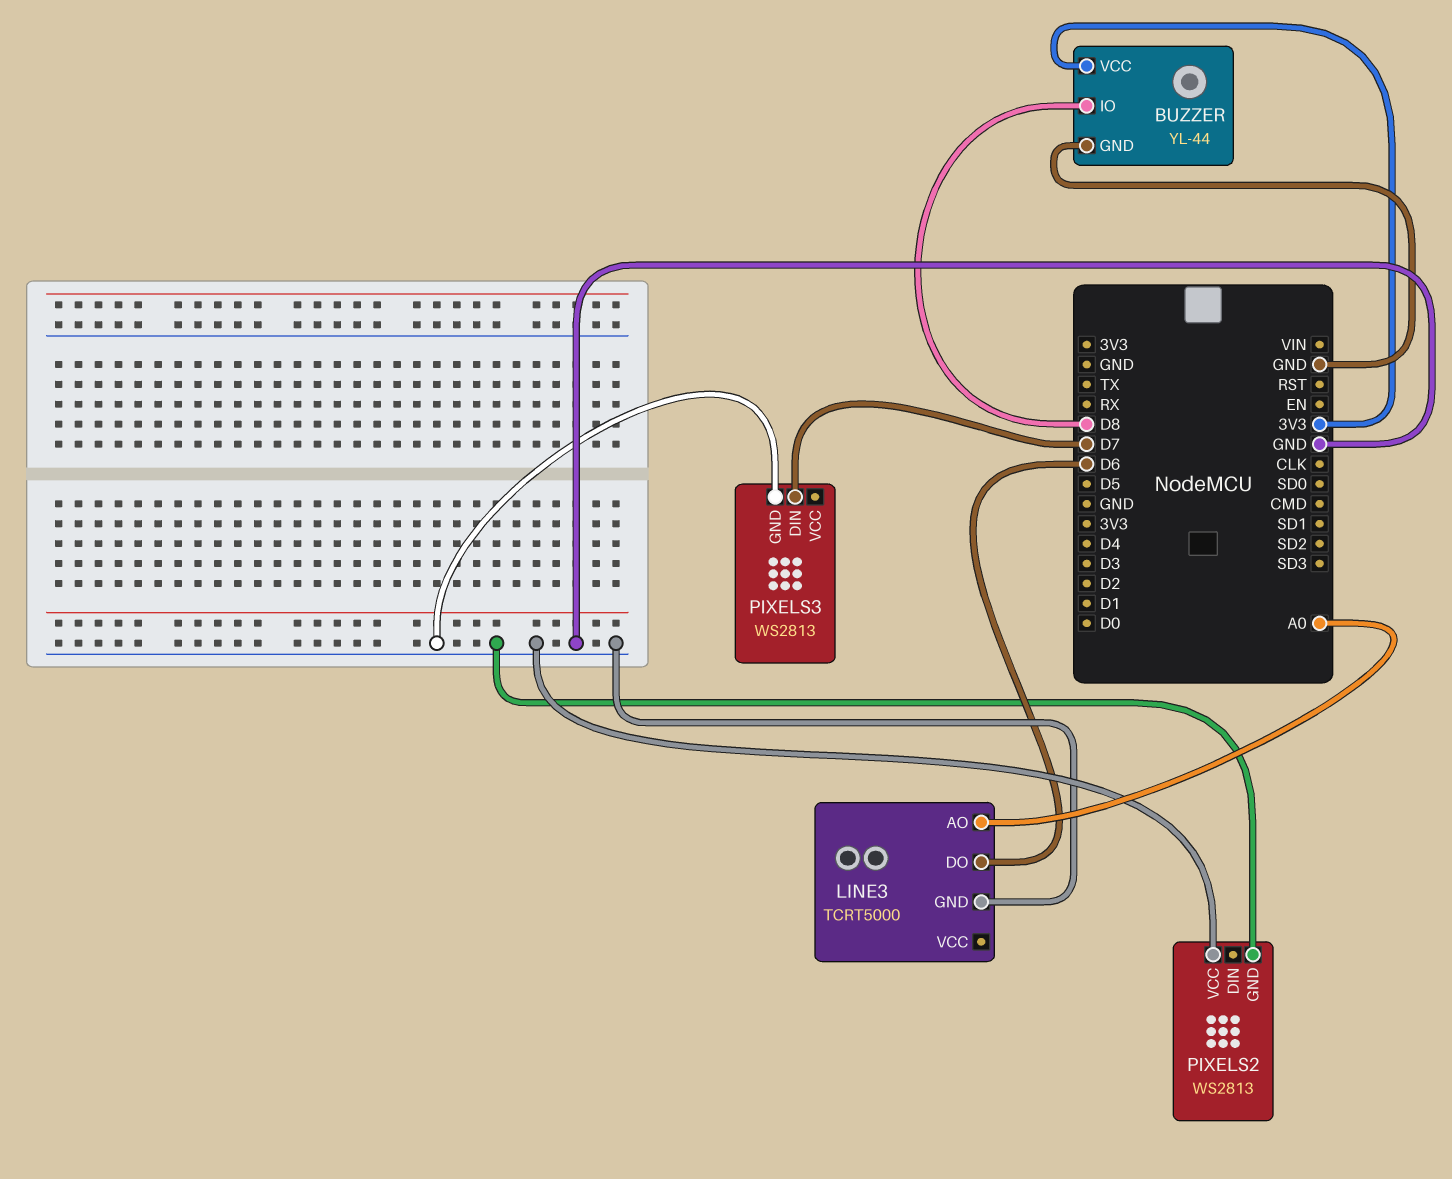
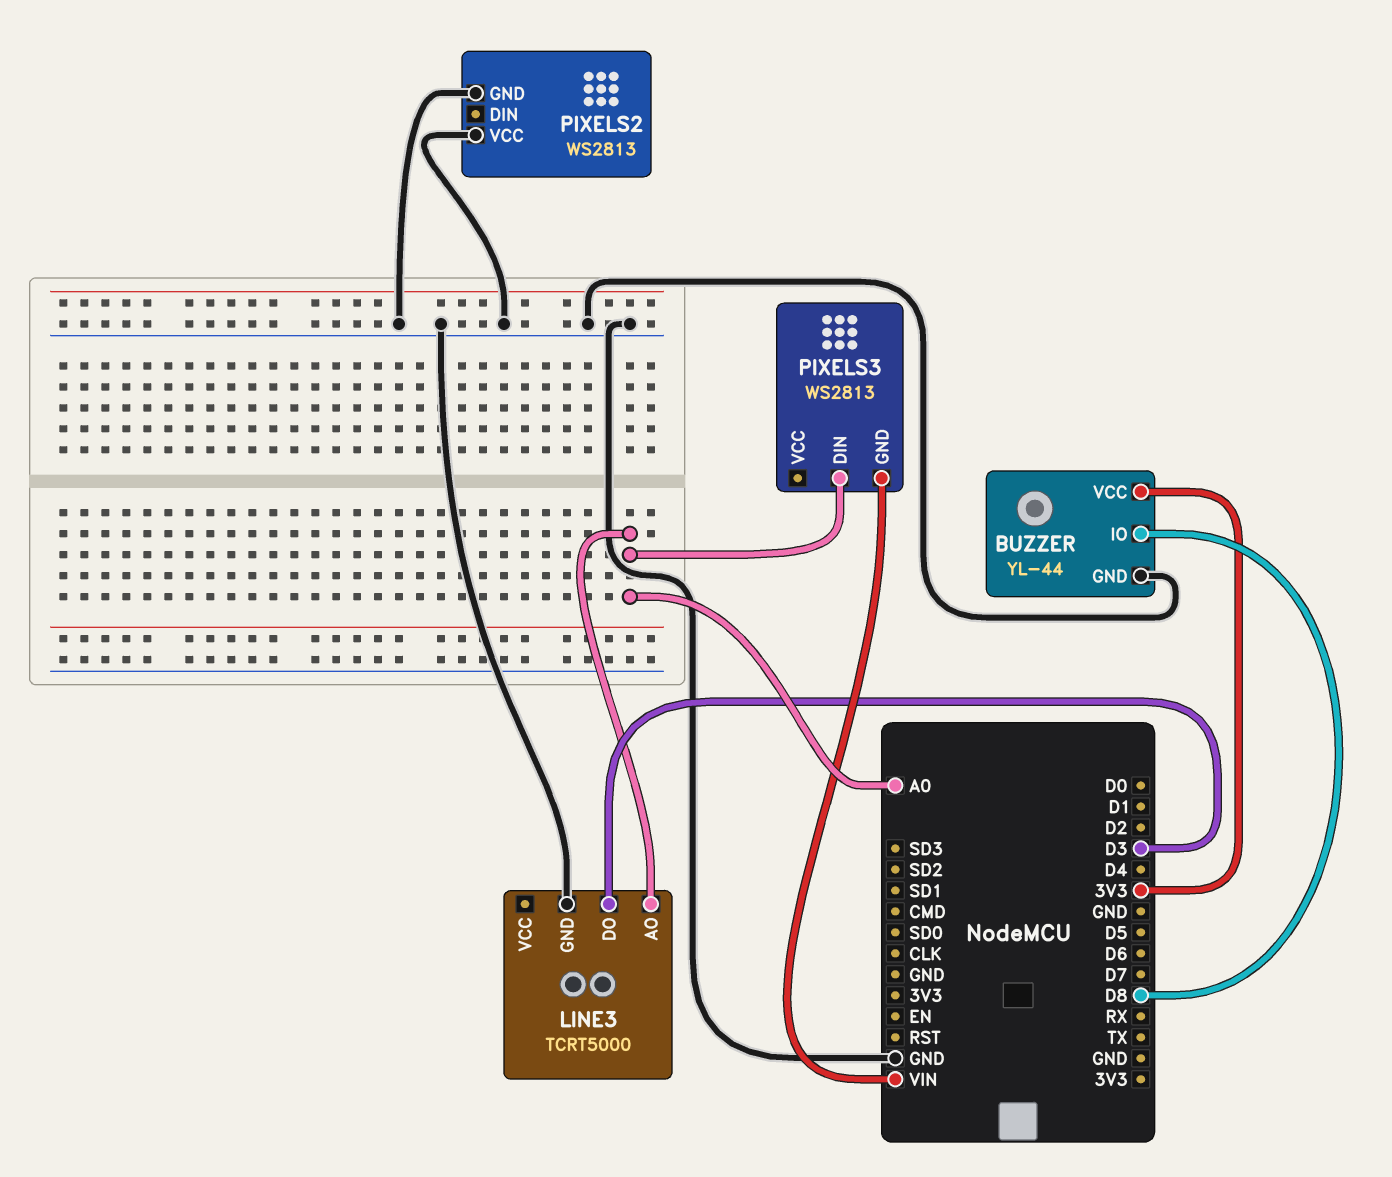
LINE3 pin DO: D6 -> D3
PIXELS3 pin DIN: D7 -> A0
PIXELS3 pin GND: GND -> VIN

